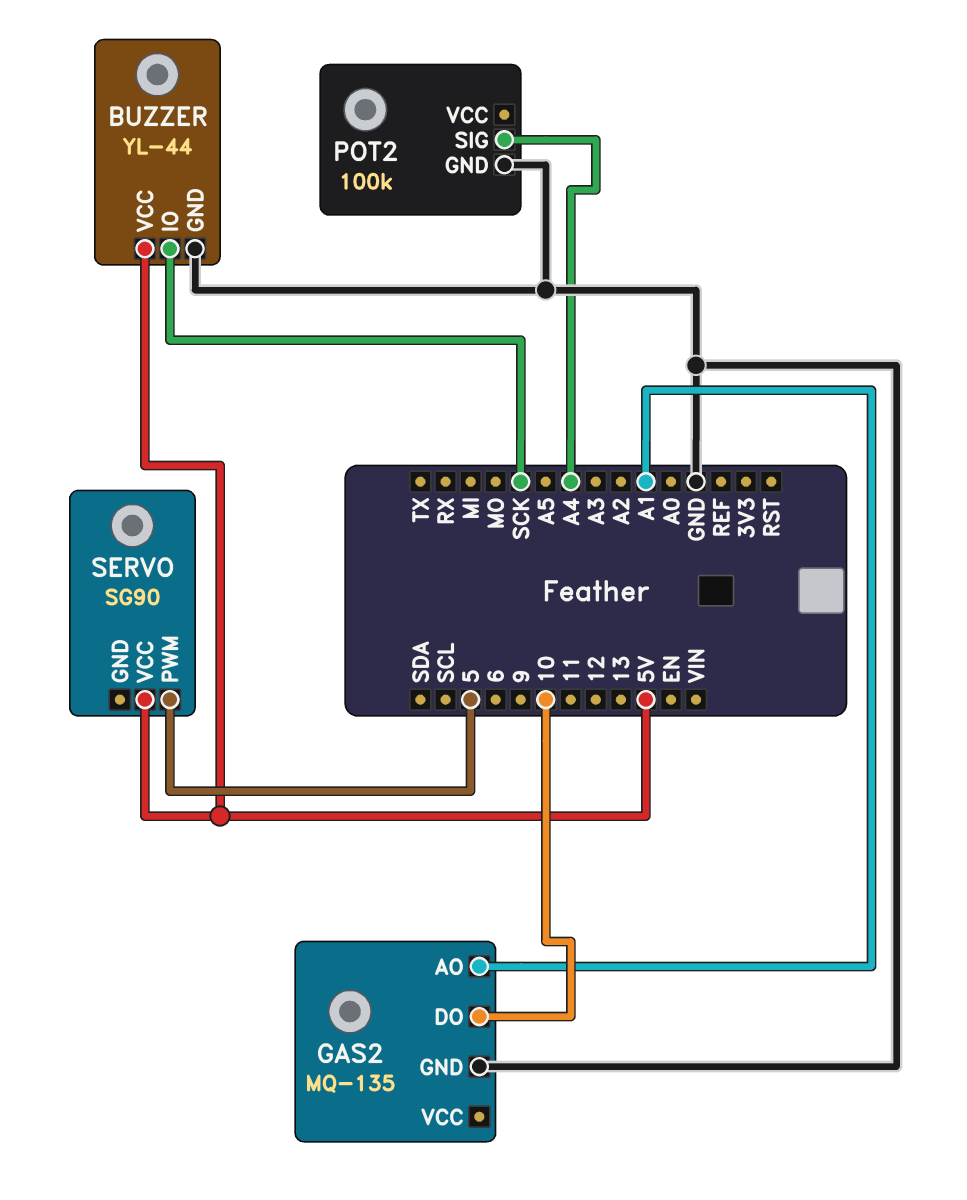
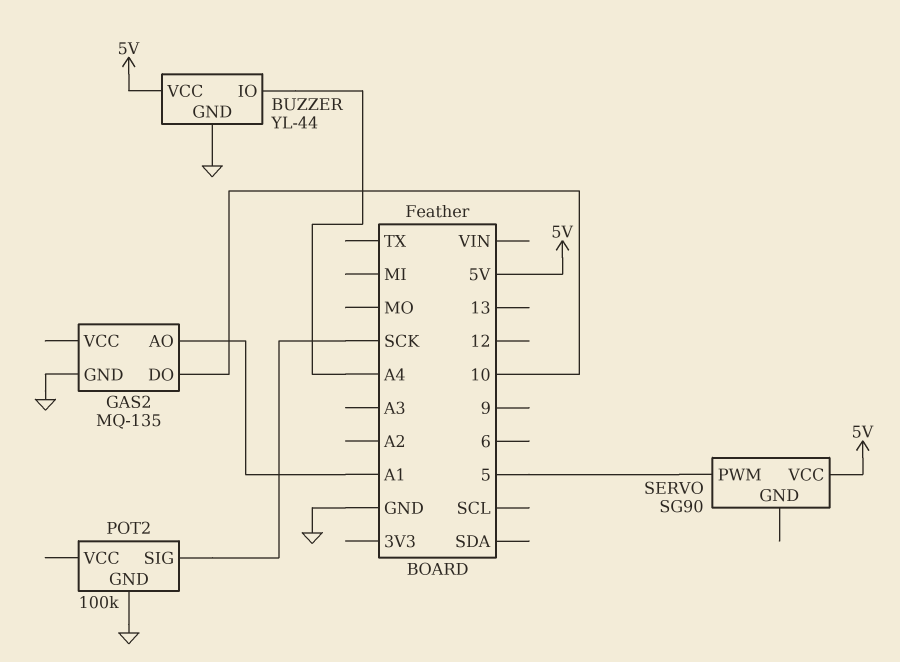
BUZZER pin IO: SCK -> A4
POT2 pin SIG: A4 -> SCK

